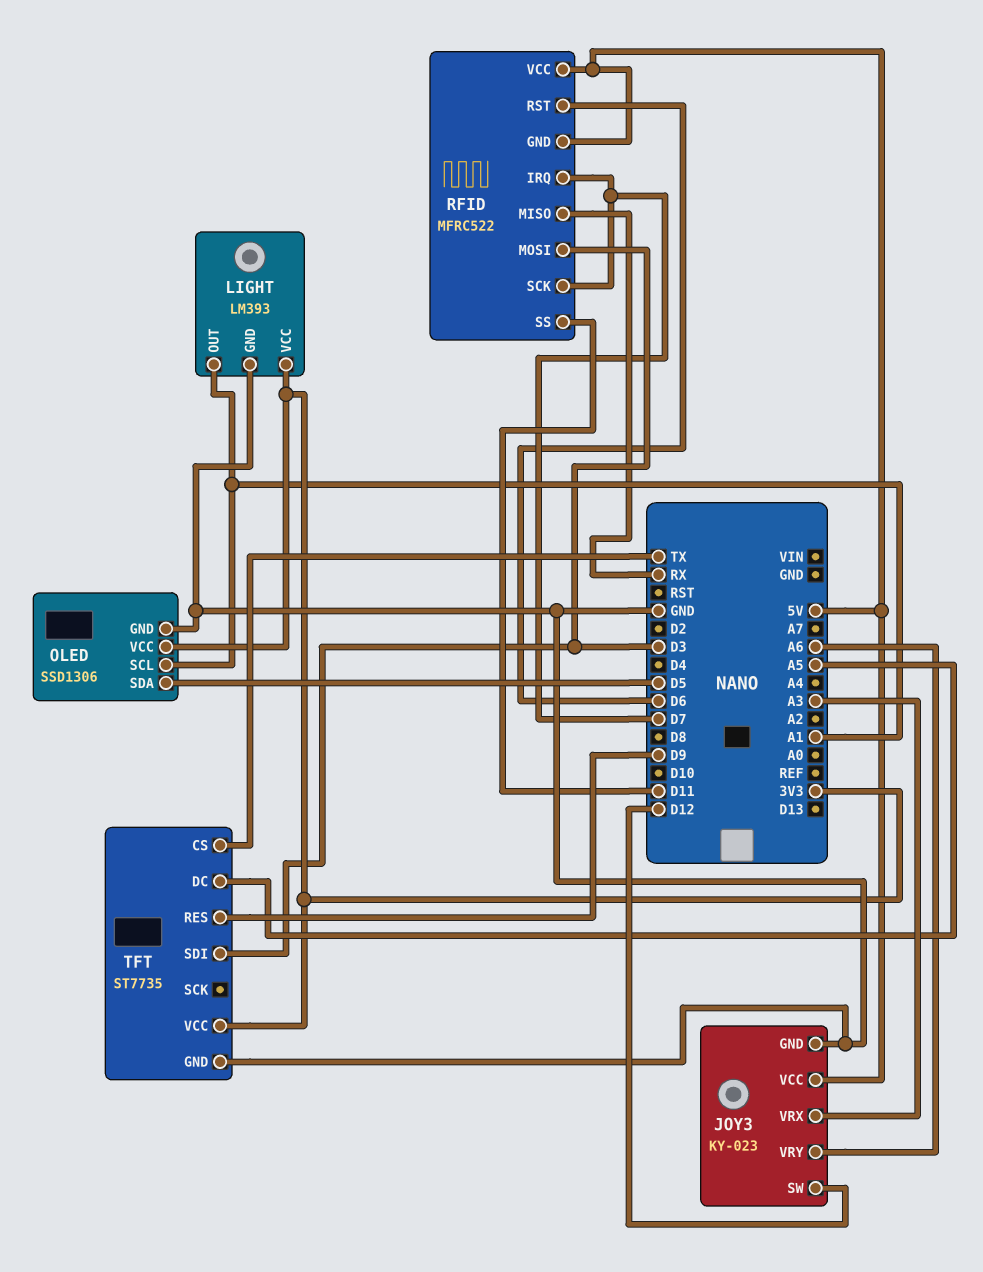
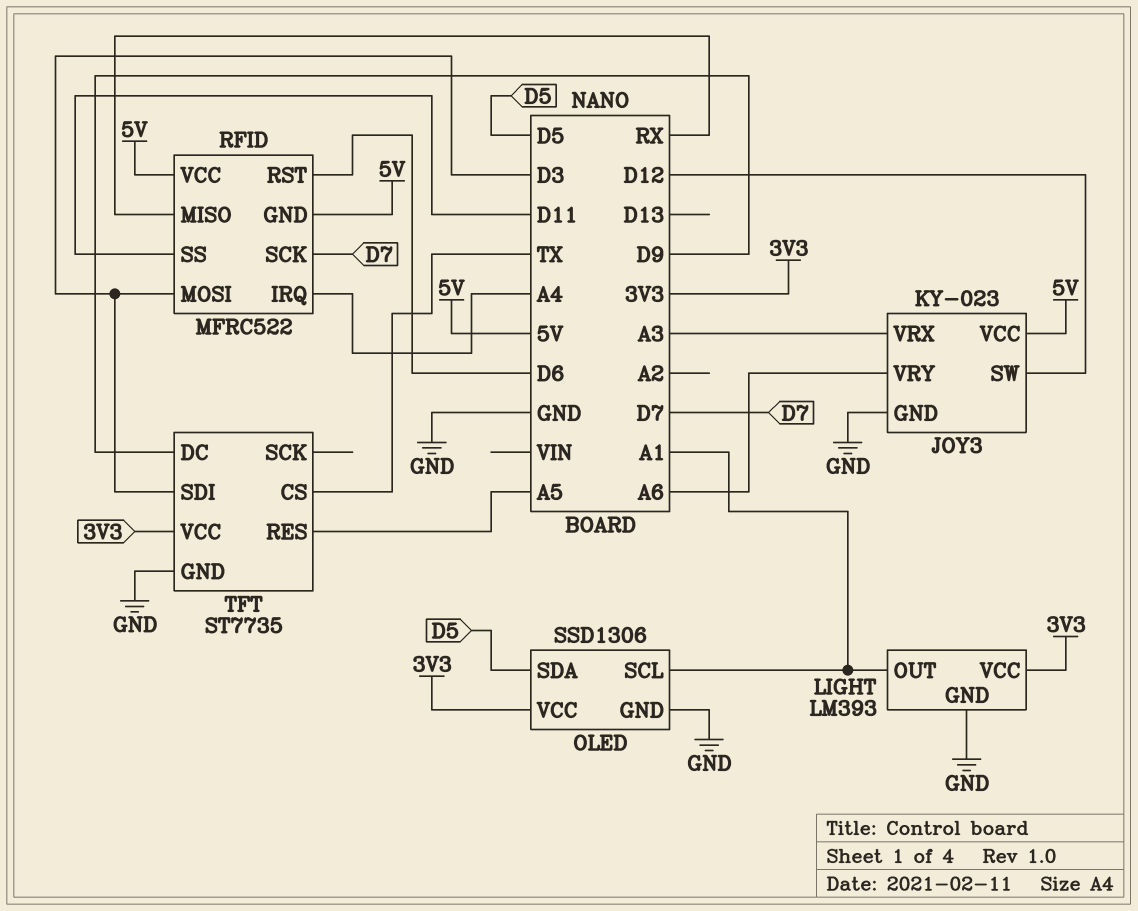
RFID pin IRQ: D7 -> A4
TFT pin DC: A5 -> D9
TFT pin RES: D9 -> A5

